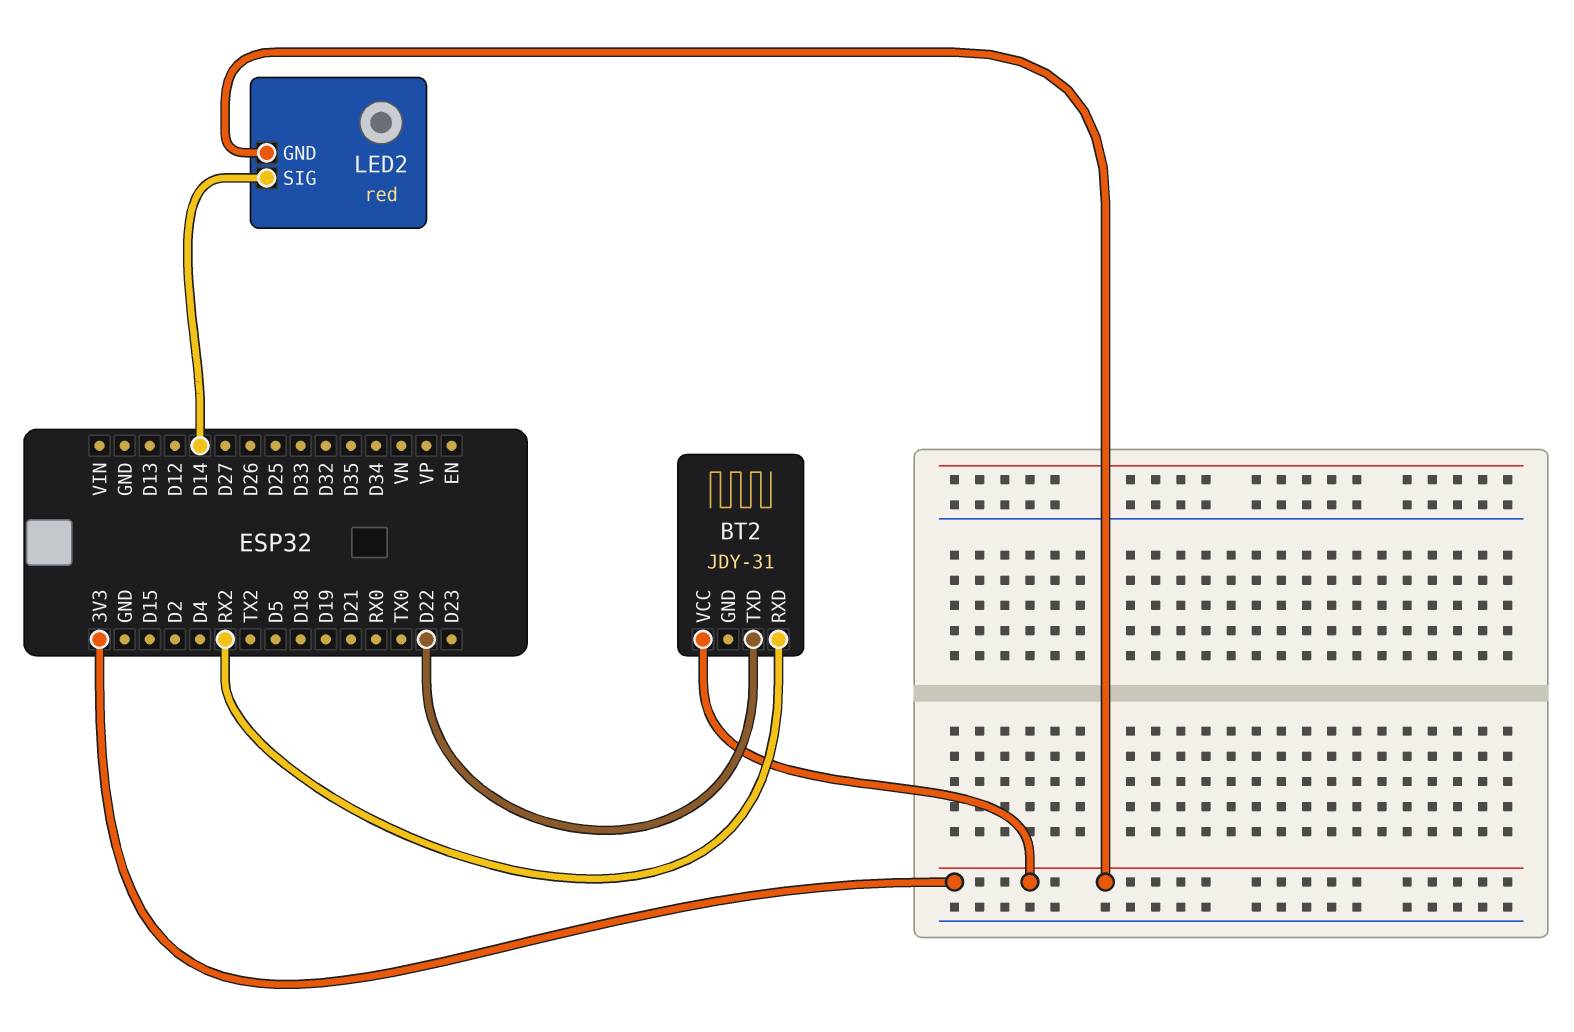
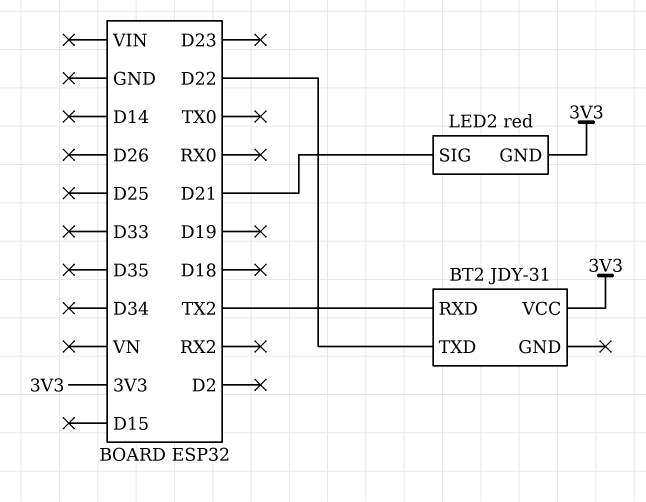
BT2 pin RXD: RX2 -> TX2
LED2 pin SIG: D14 -> D21

